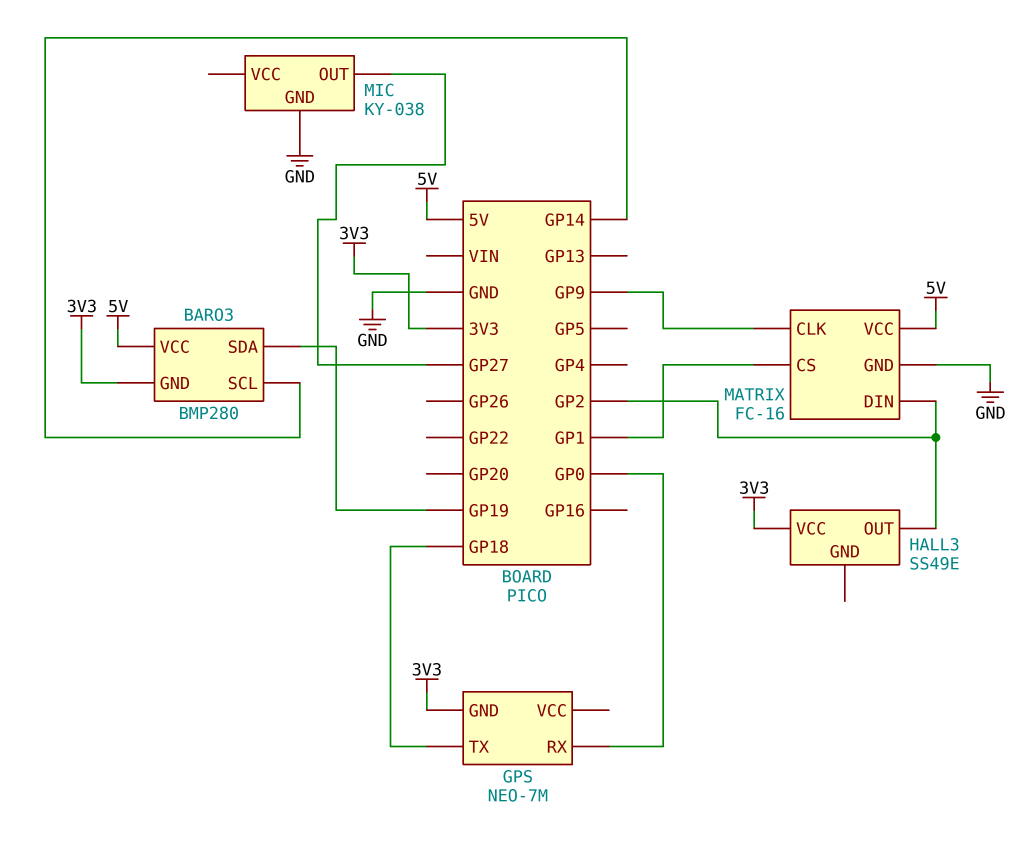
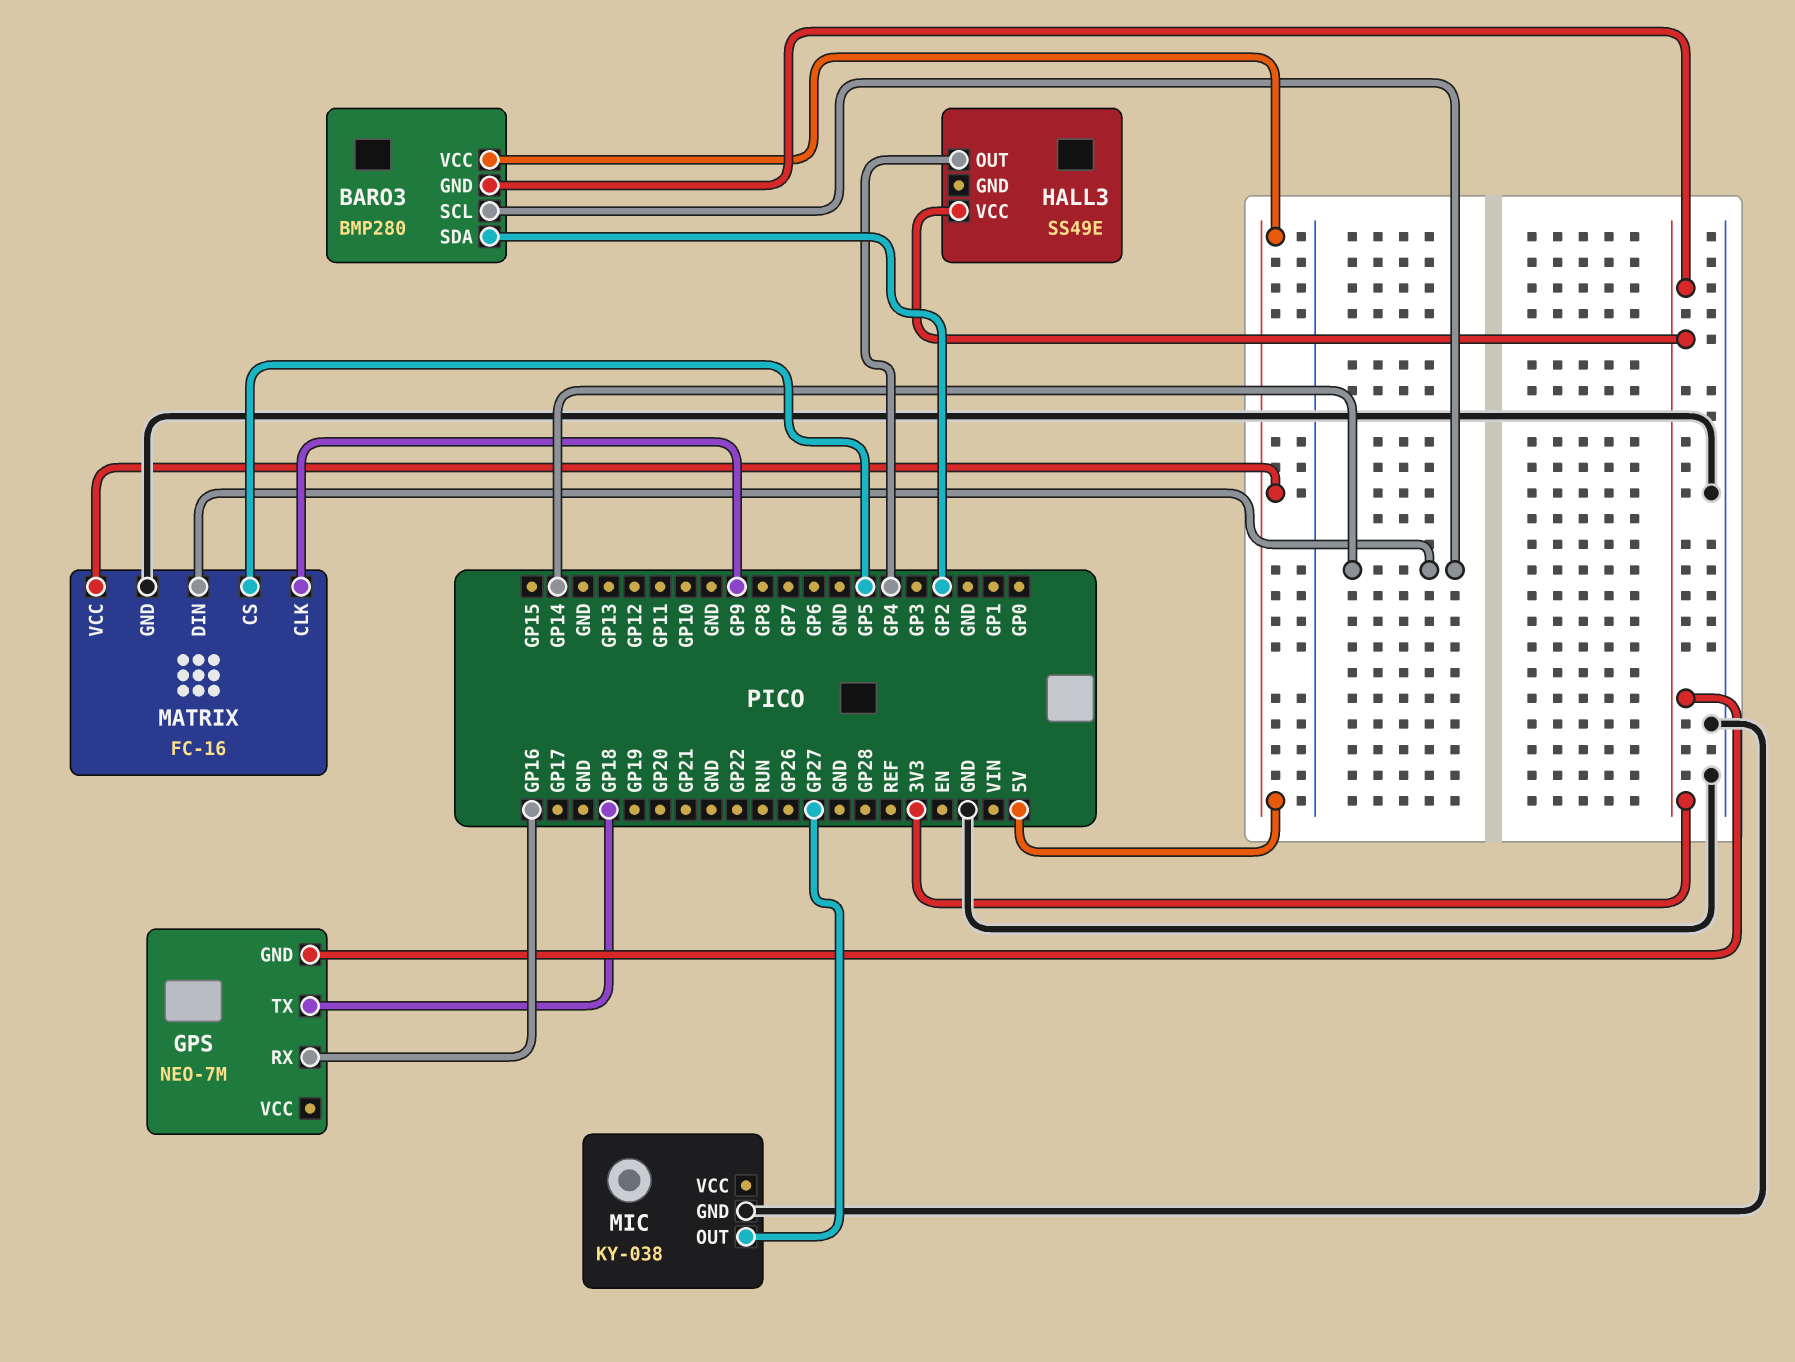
BARO3 pin SDA: GP19 -> GP2
GPS pin RX: GP0 -> GP16
HALL3 pin OUT: GP2 -> GP4
MATRIX pin CS: GP1 -> GP5
MATRIX pin DIN: GP2 -> GP14

